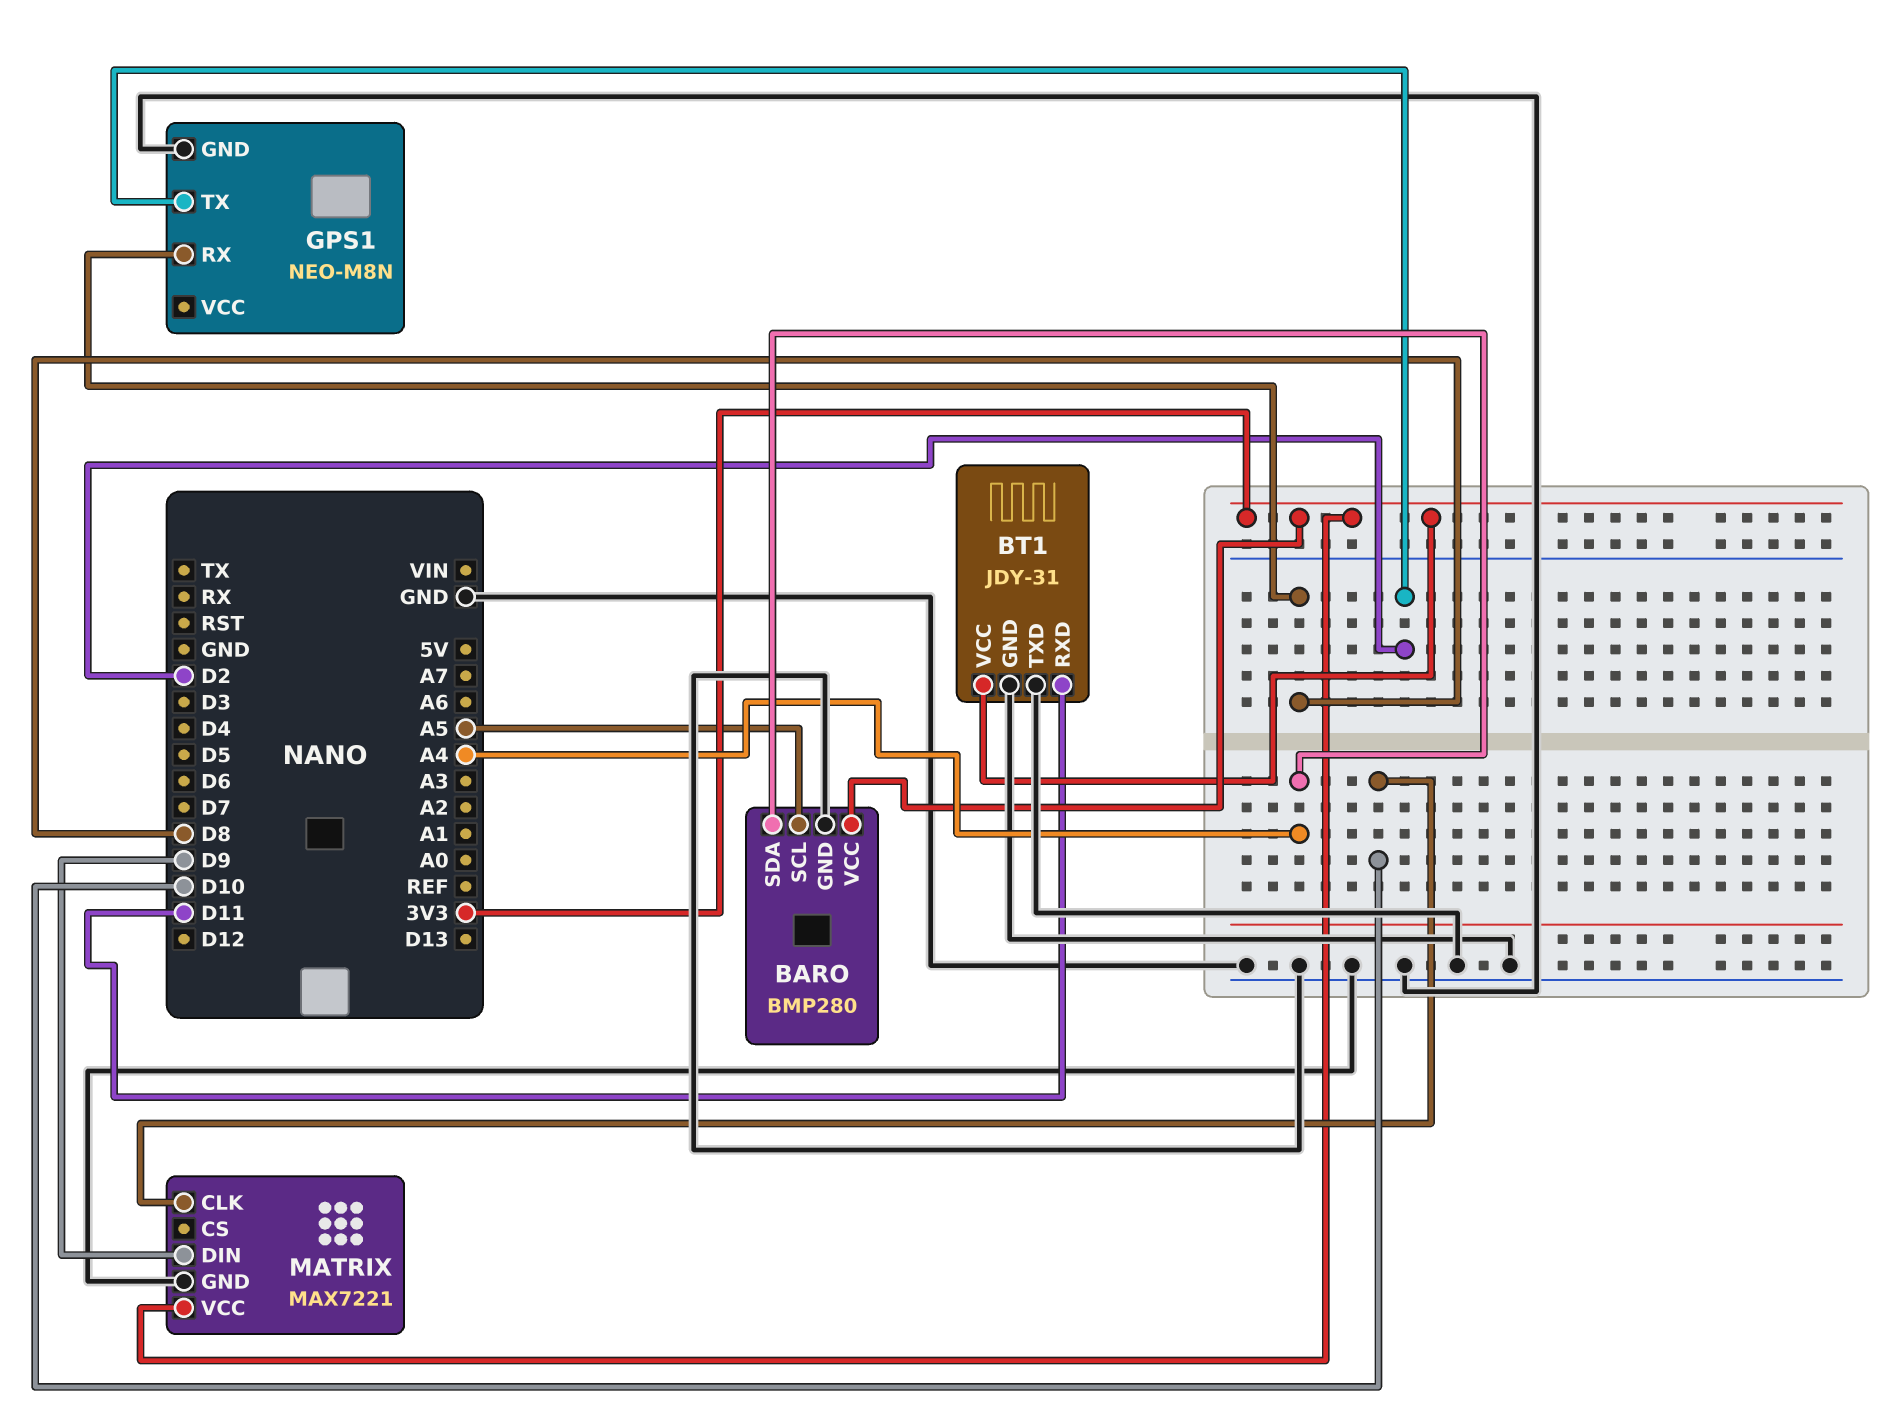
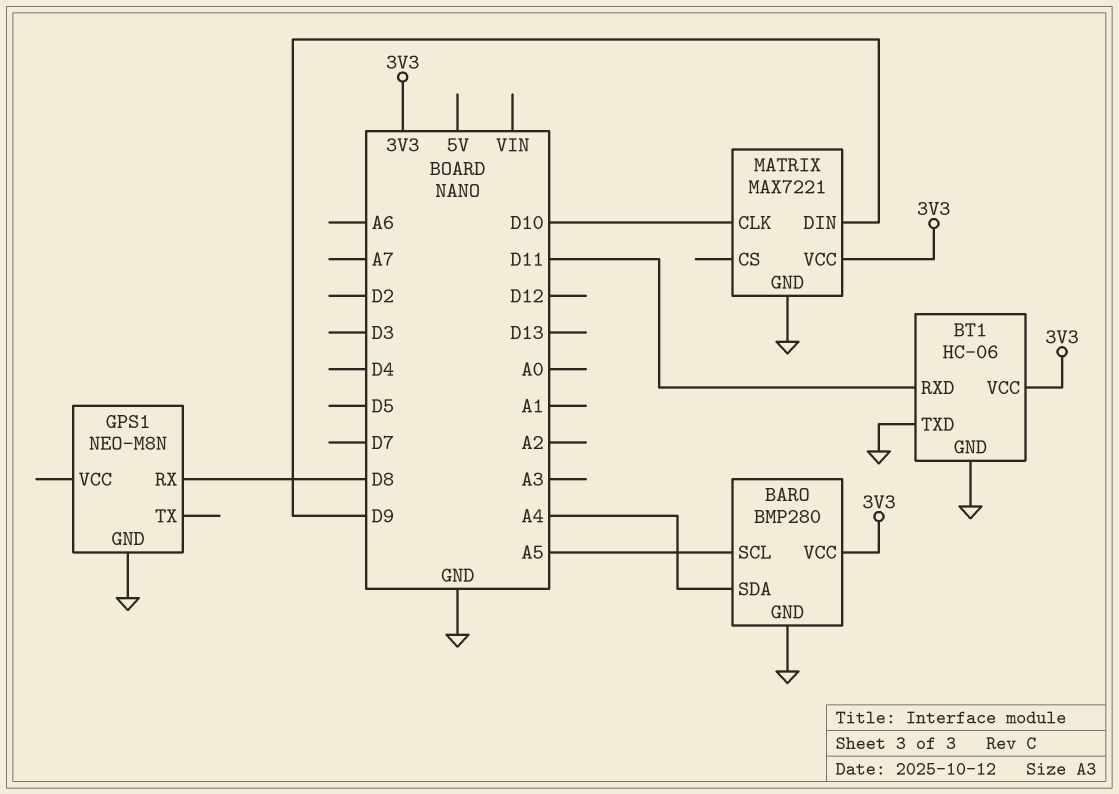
BT1: JDY-31 -> HC-06
GPS1 pin TX: D2 -> none

